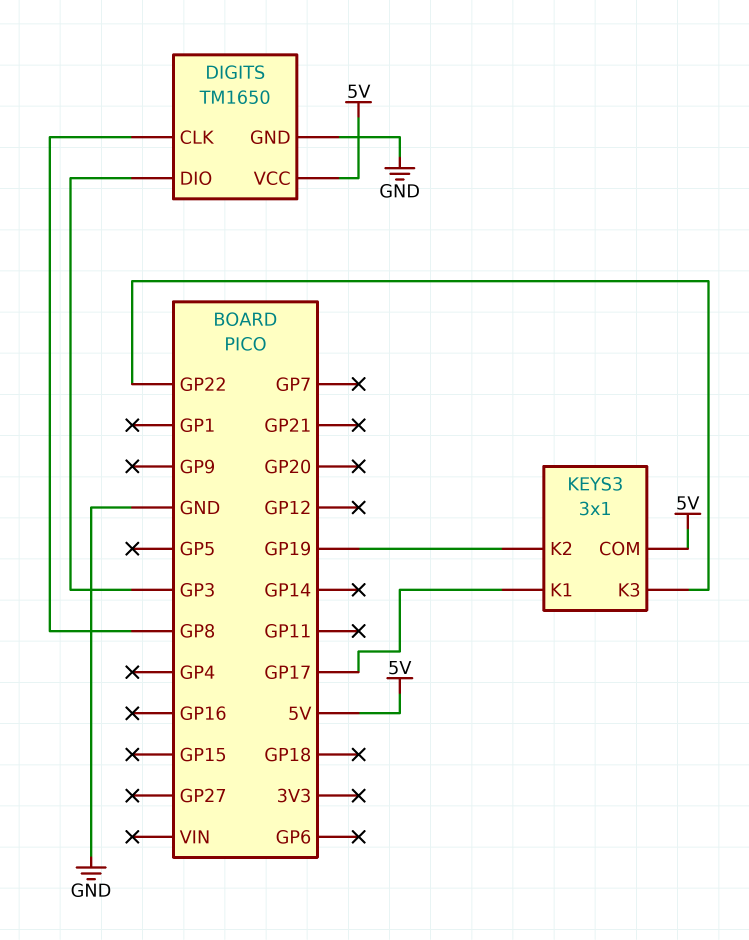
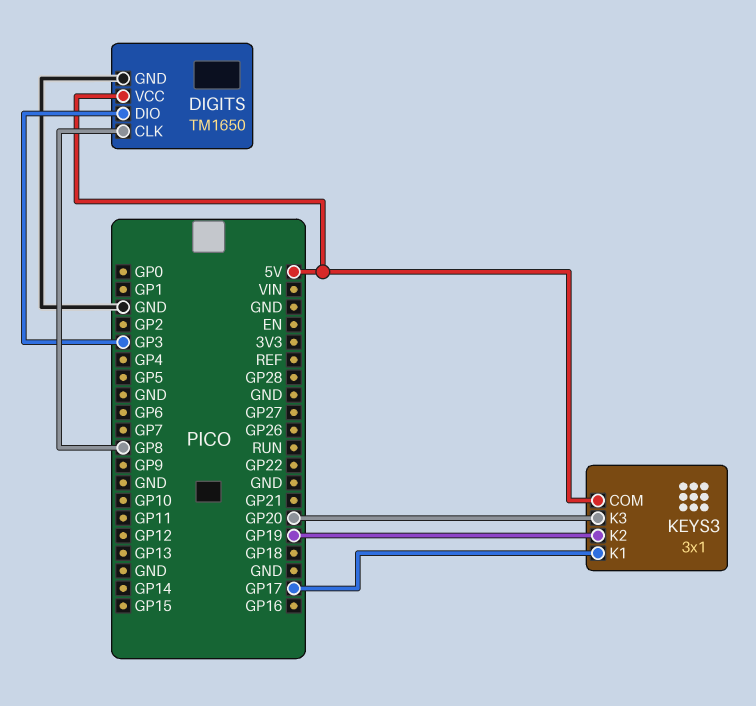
KEYS3 pin K3: GP22 -> GP20

